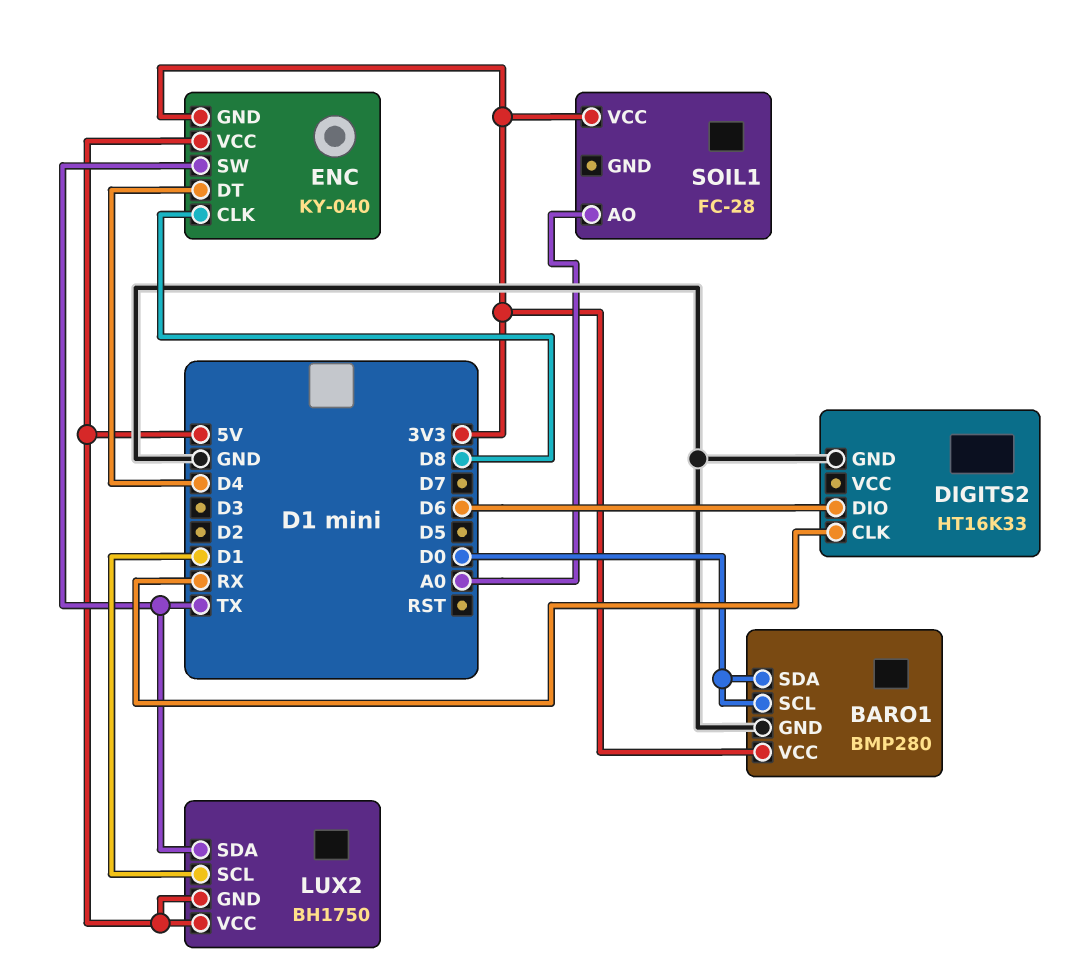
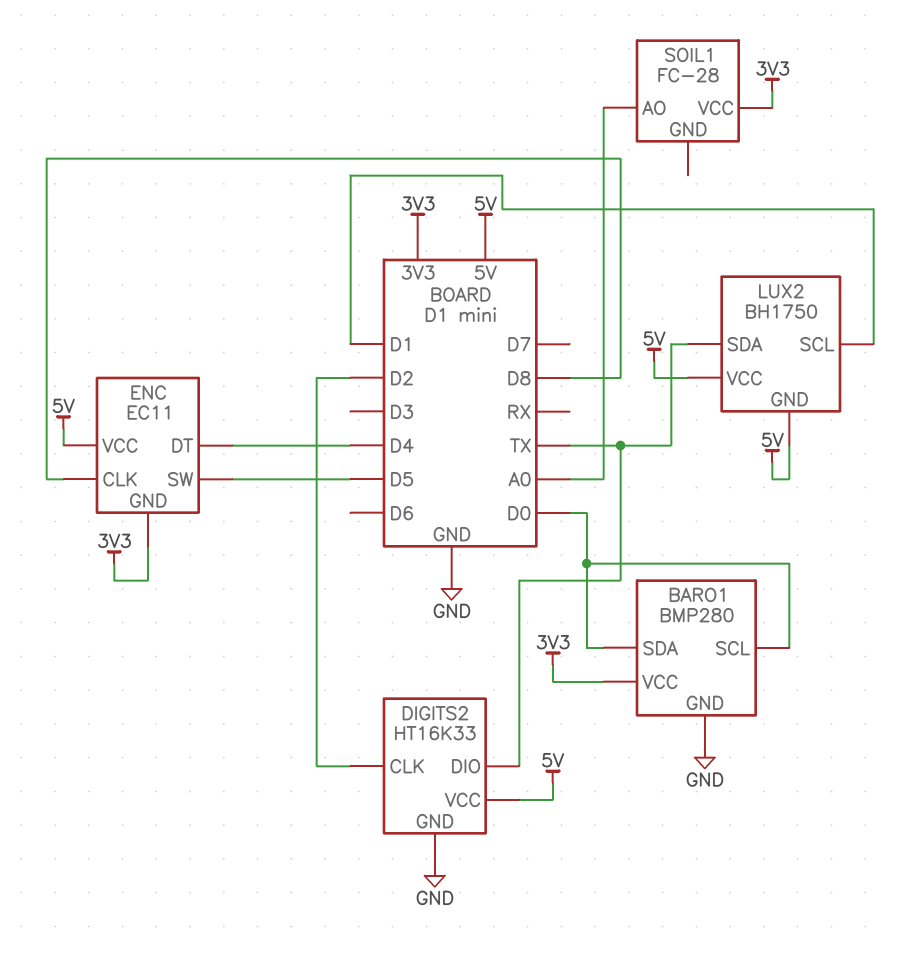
DIGITS2 pin CLK: RX -> D2
DIGITS2 pin DIO: D6 -> TX
DIGITS2 pin VCC: none -> 5V
ENC: KY-040 -> EC11
ENC pin SW: TX -> D5

